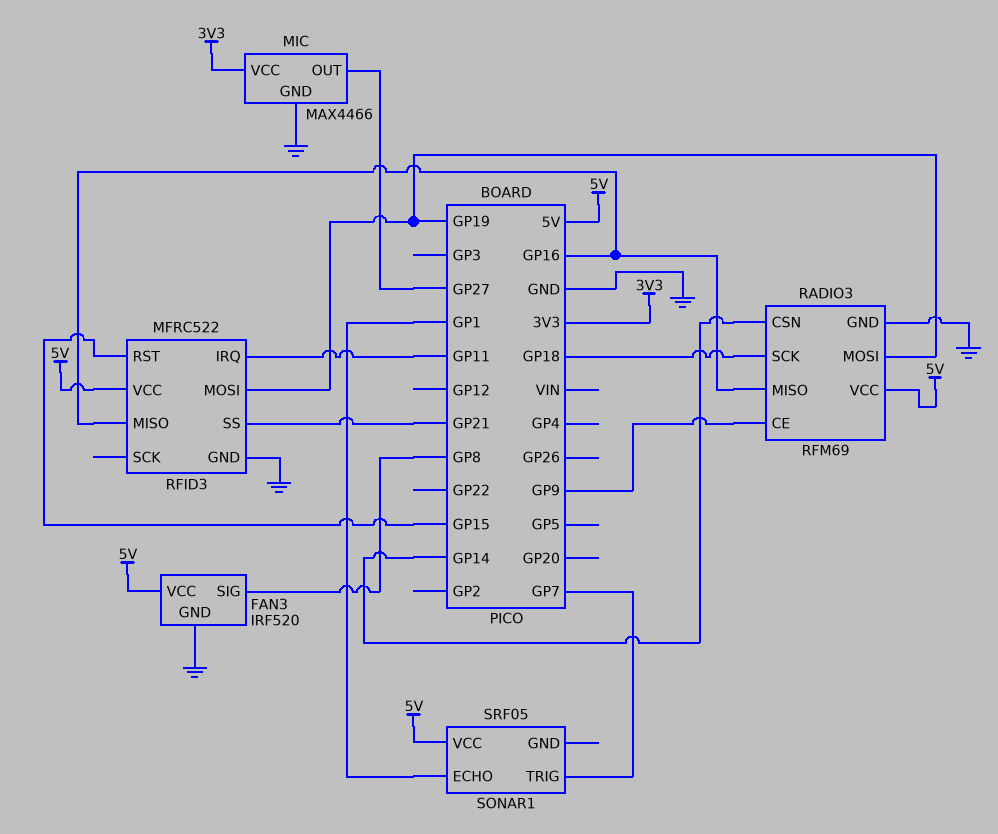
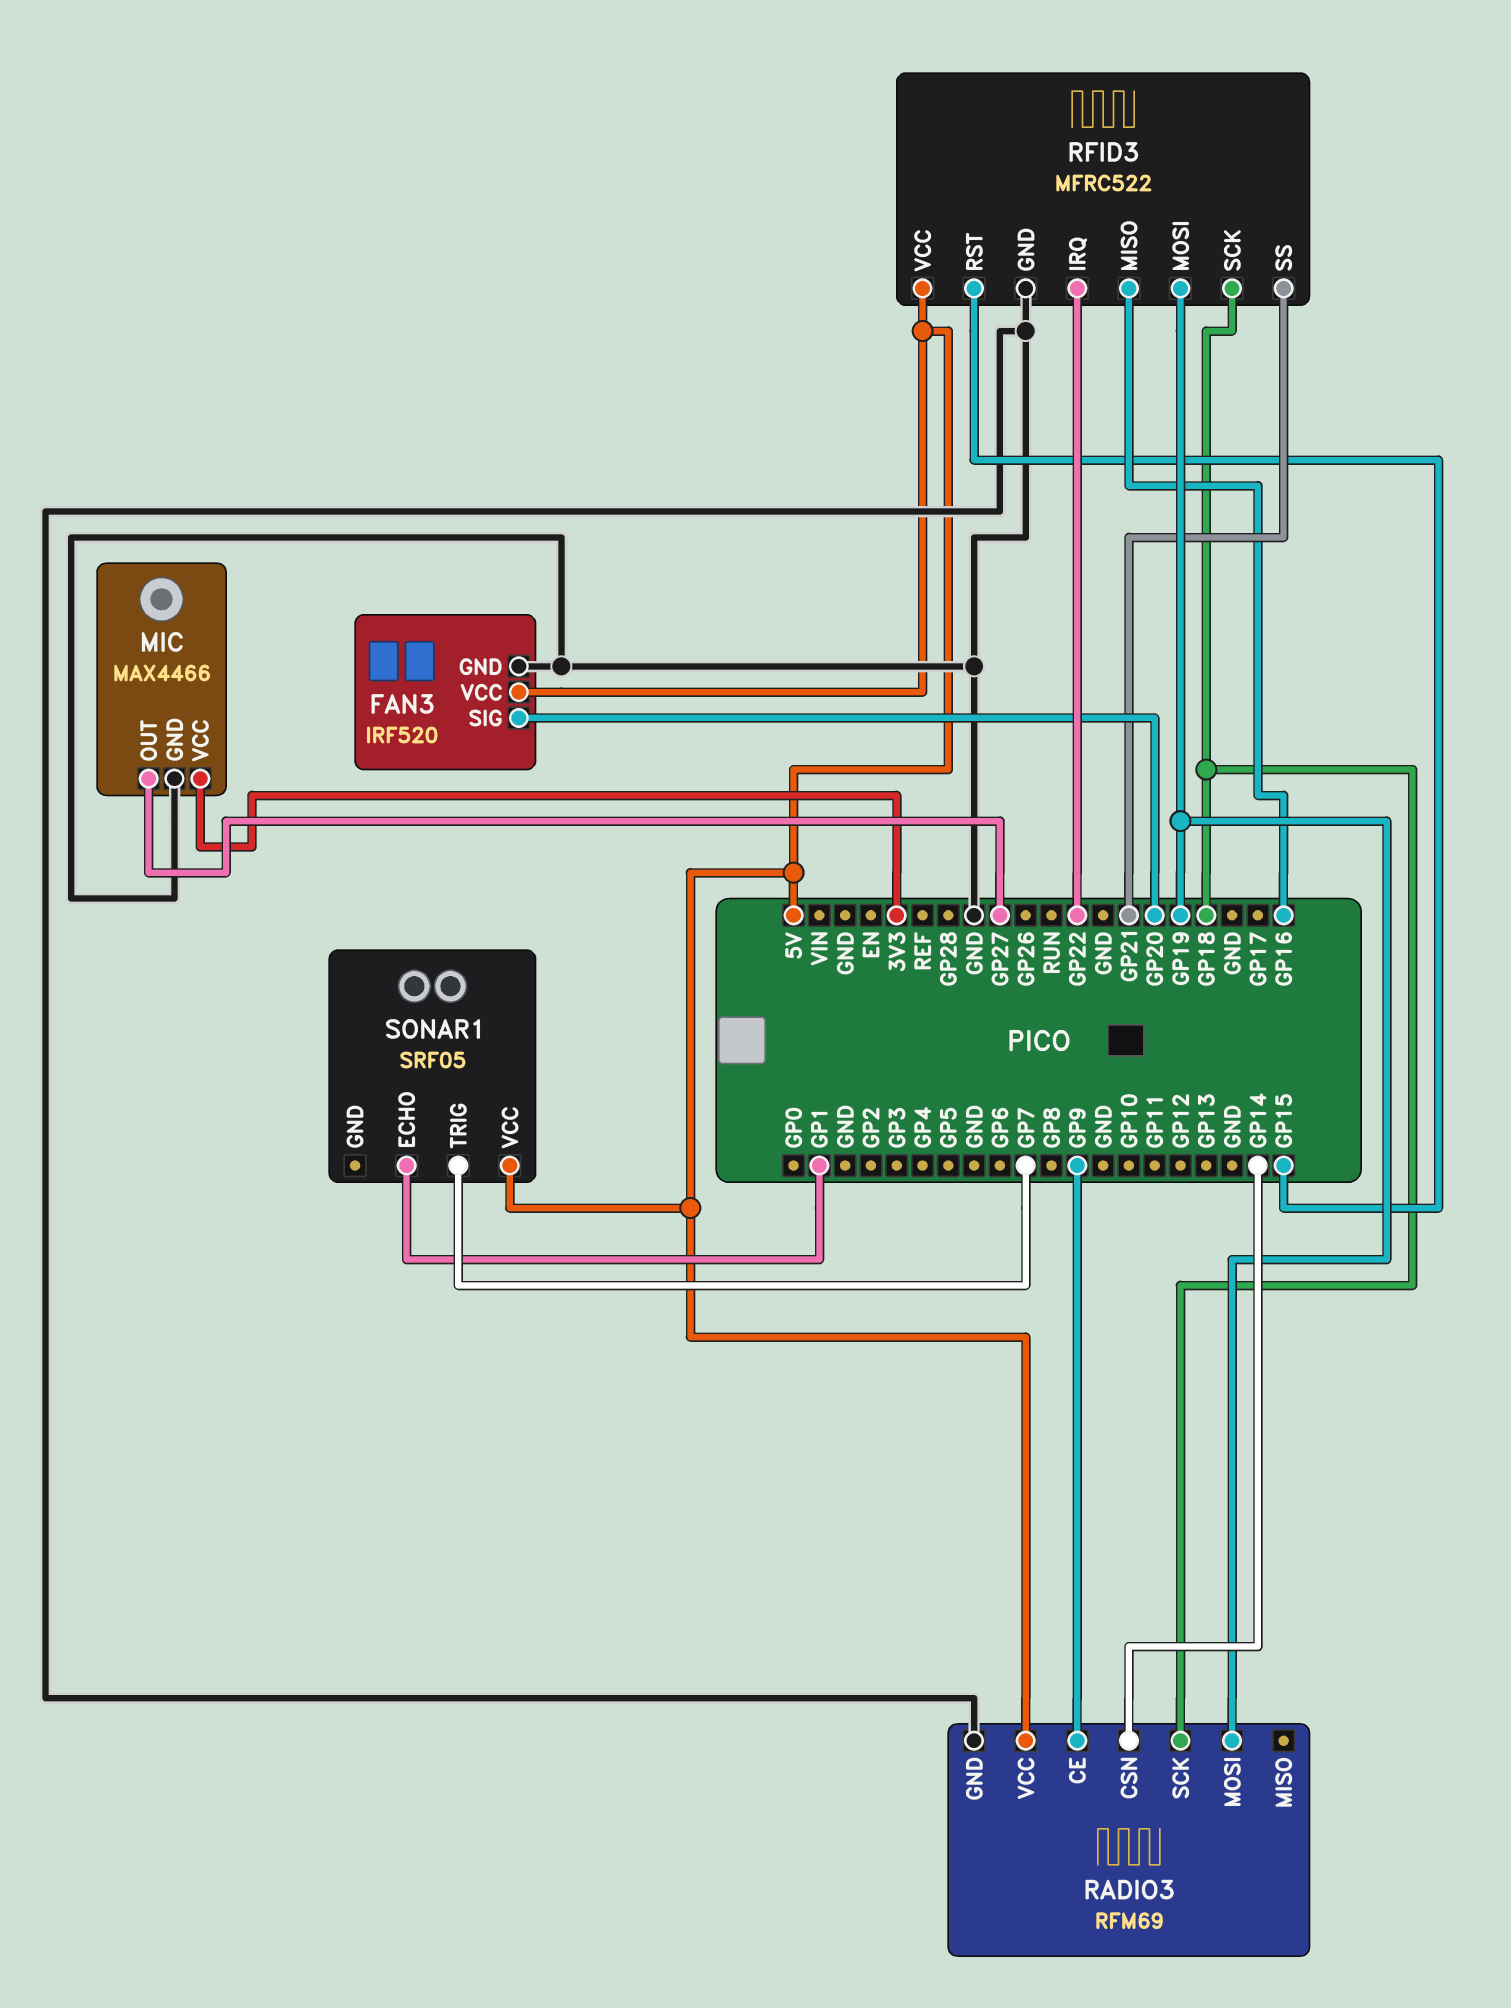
FAN3 pin SIG: GP8 -> GP20
RADIO3 pin MISO: GP16 -> none
RFID3 pin IRQ: GP11 -> GP22
RFID3 pin SCK: none -> GP18

